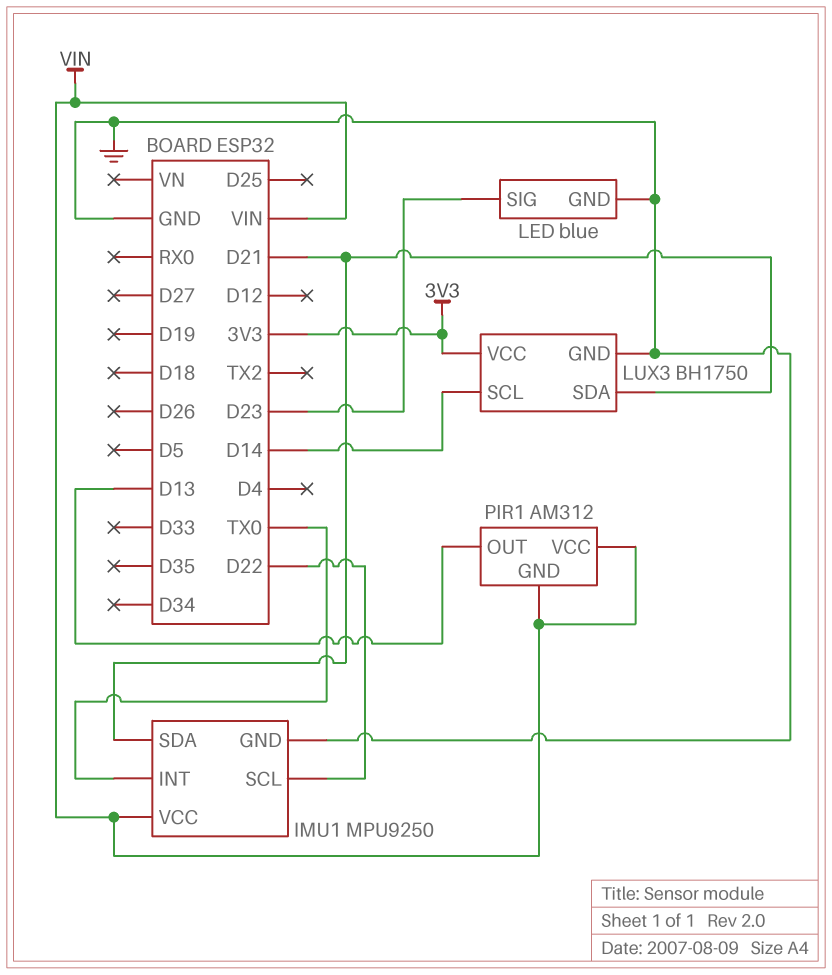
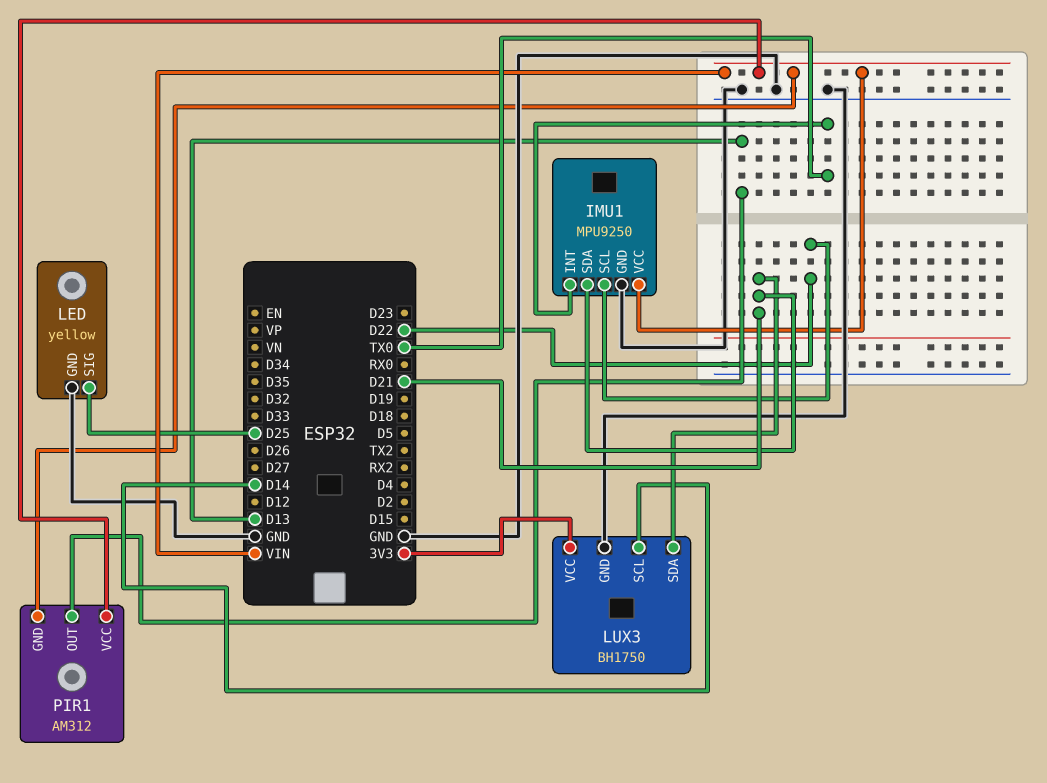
LED: blue -> yellow
LED pin SIG: D23 -> D25

